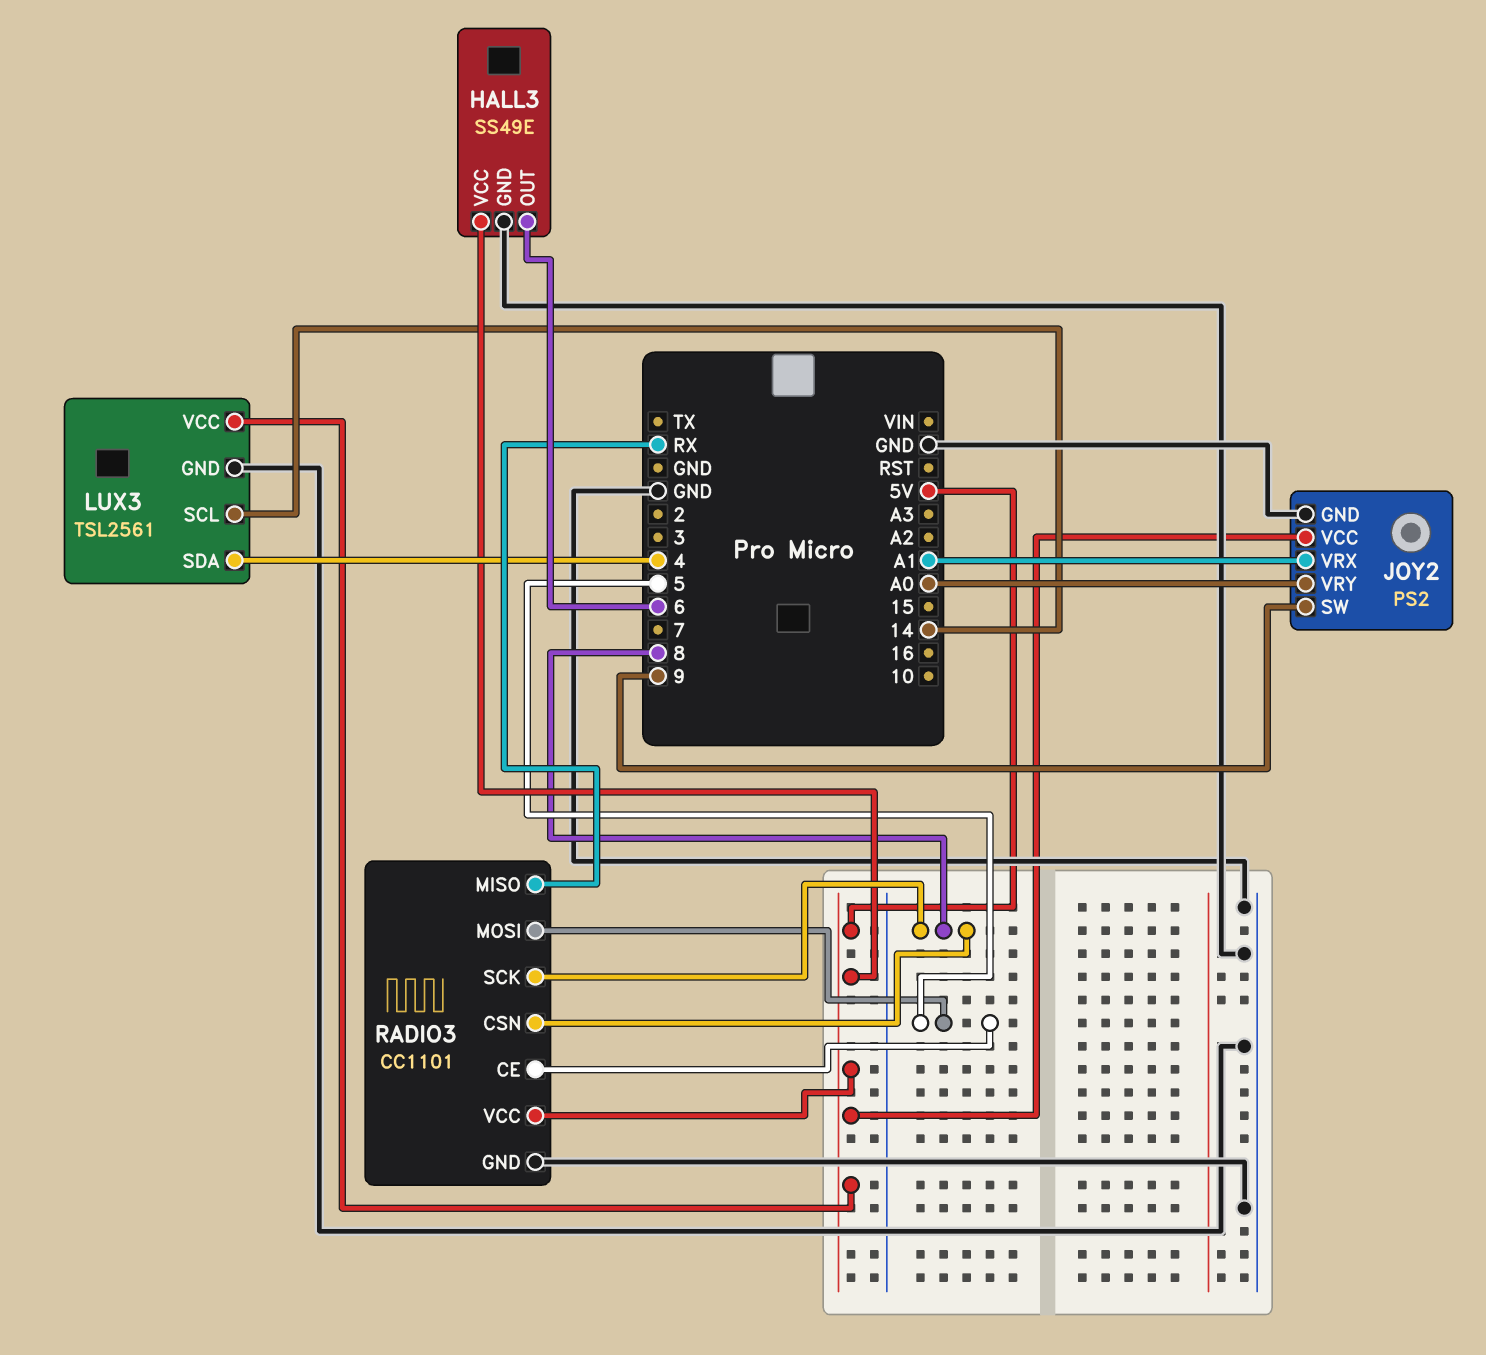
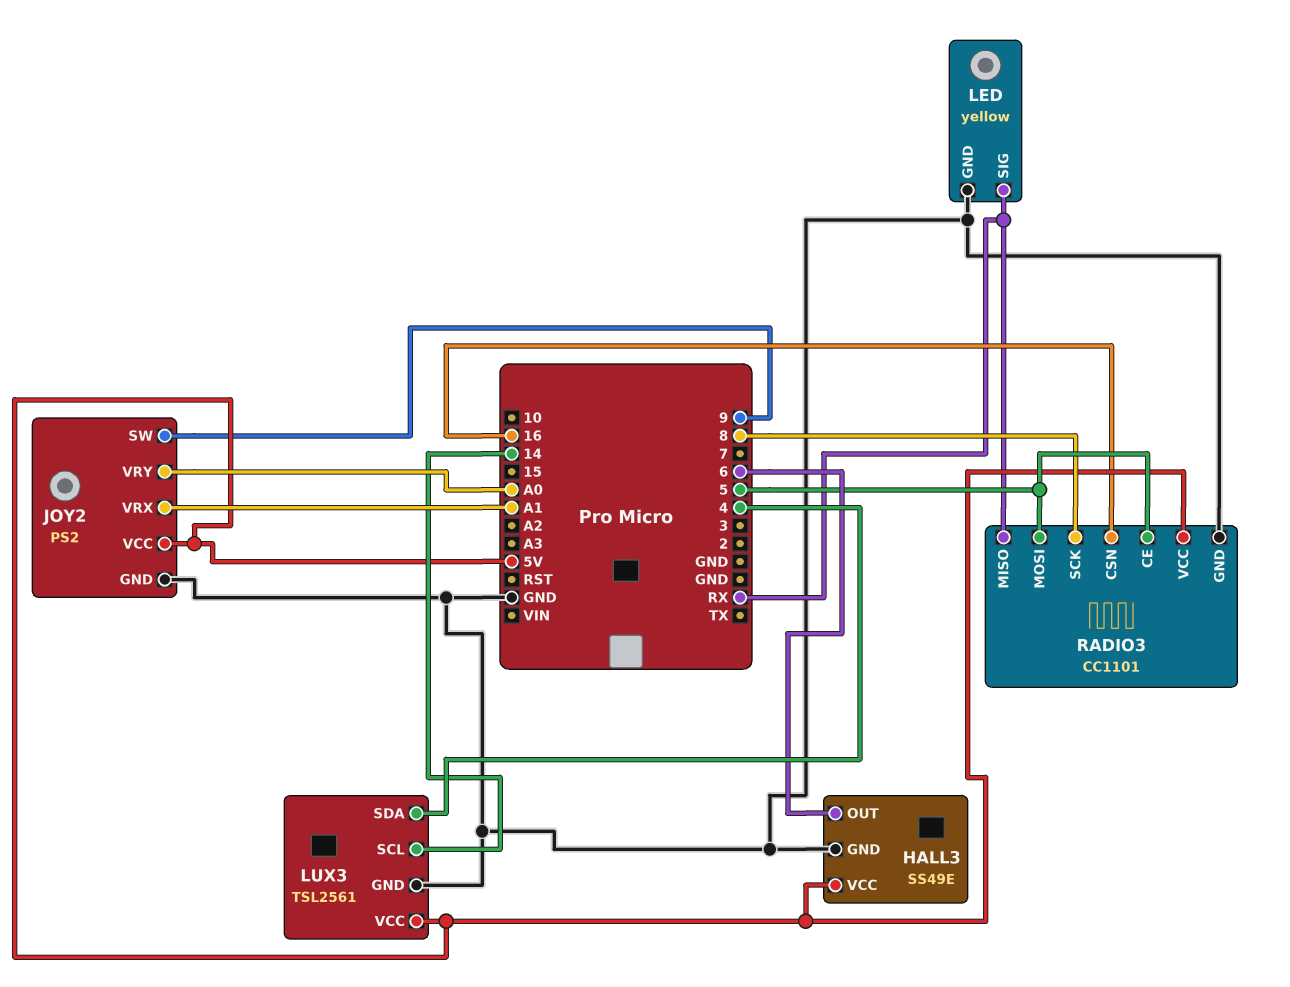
LED: none -> yellow
LED pin GND: none -> GND
LED pin SIG: none -> RX
RADIO3 pin CSN: 8 -> 16

